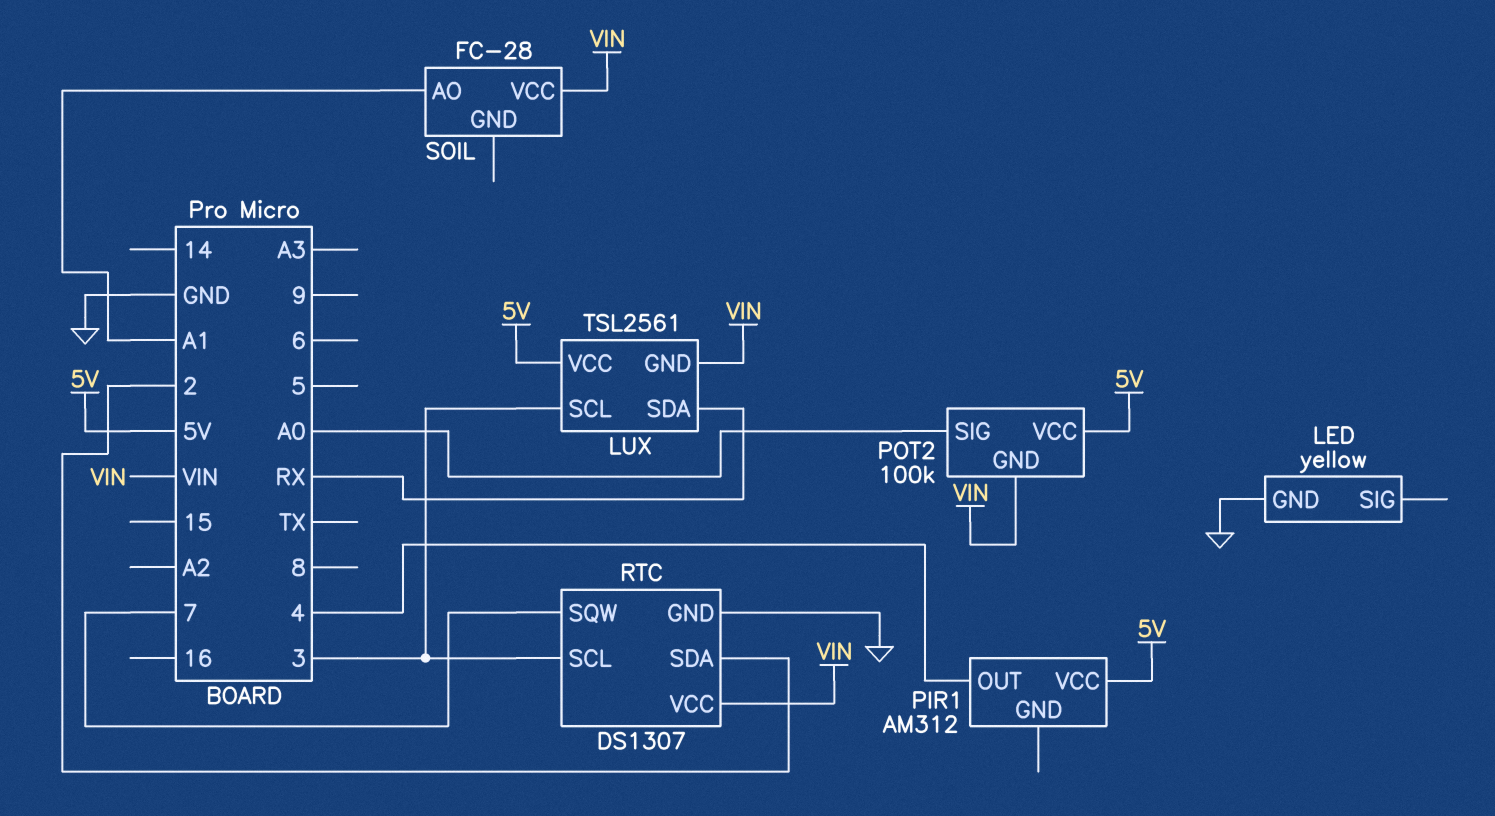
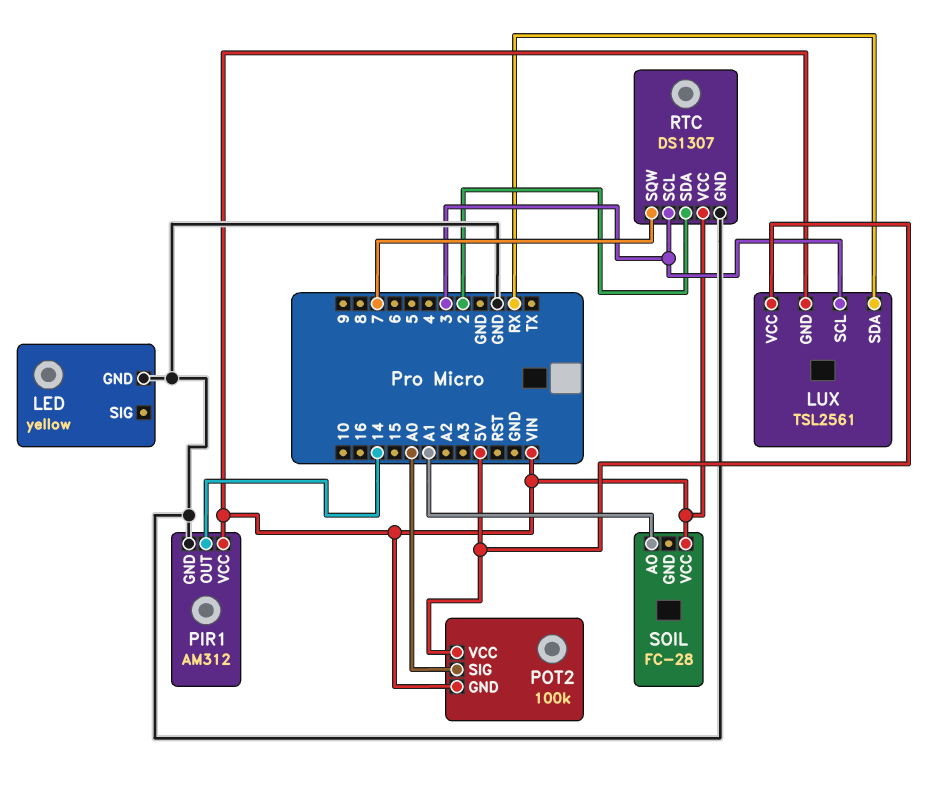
PIR1 pin GND: none -> GND
PIR1 pin OUT: 4 -> 14
PIR1 pin VCC: 5V -> VIN

